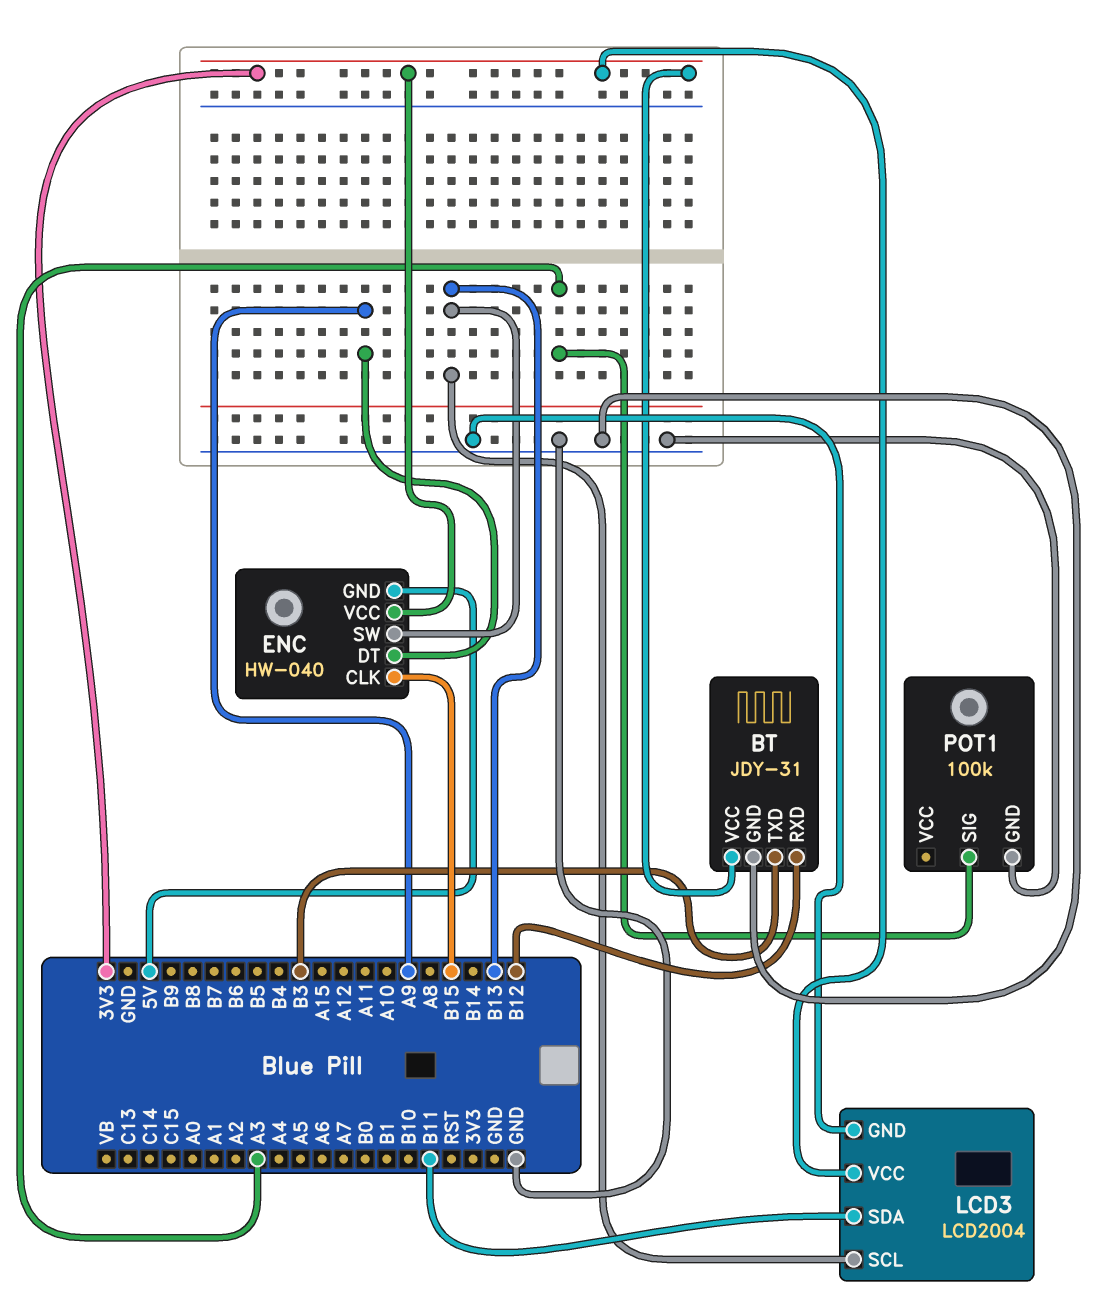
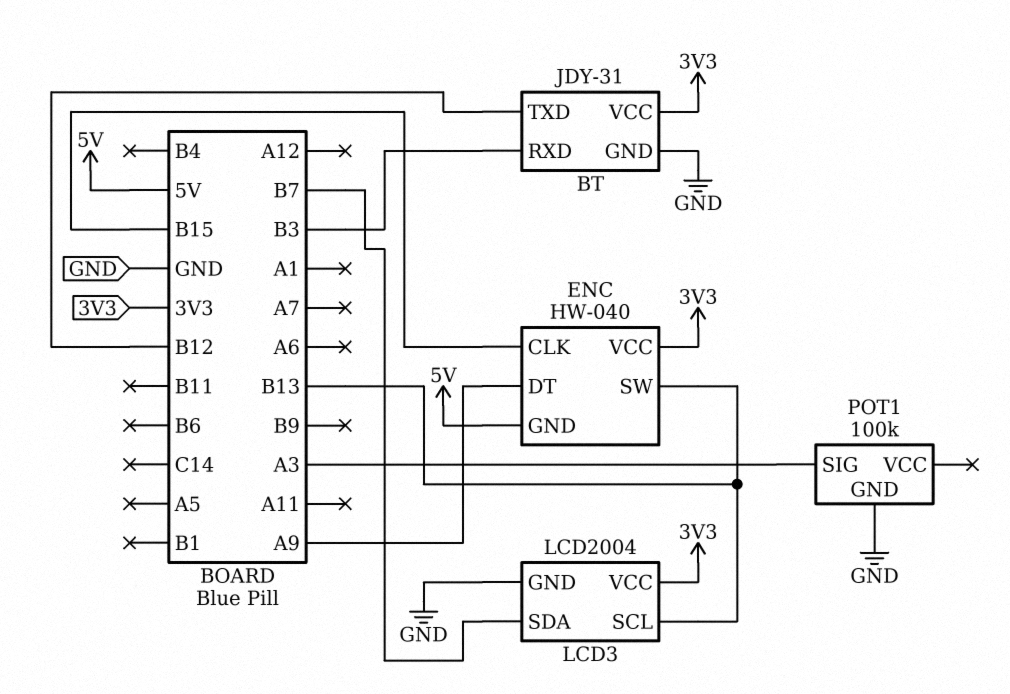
BT pin RXD: B12 -> B3
BT pin TXD: B3 -> B12
LCD3 pin SDA: B11 -> B7

